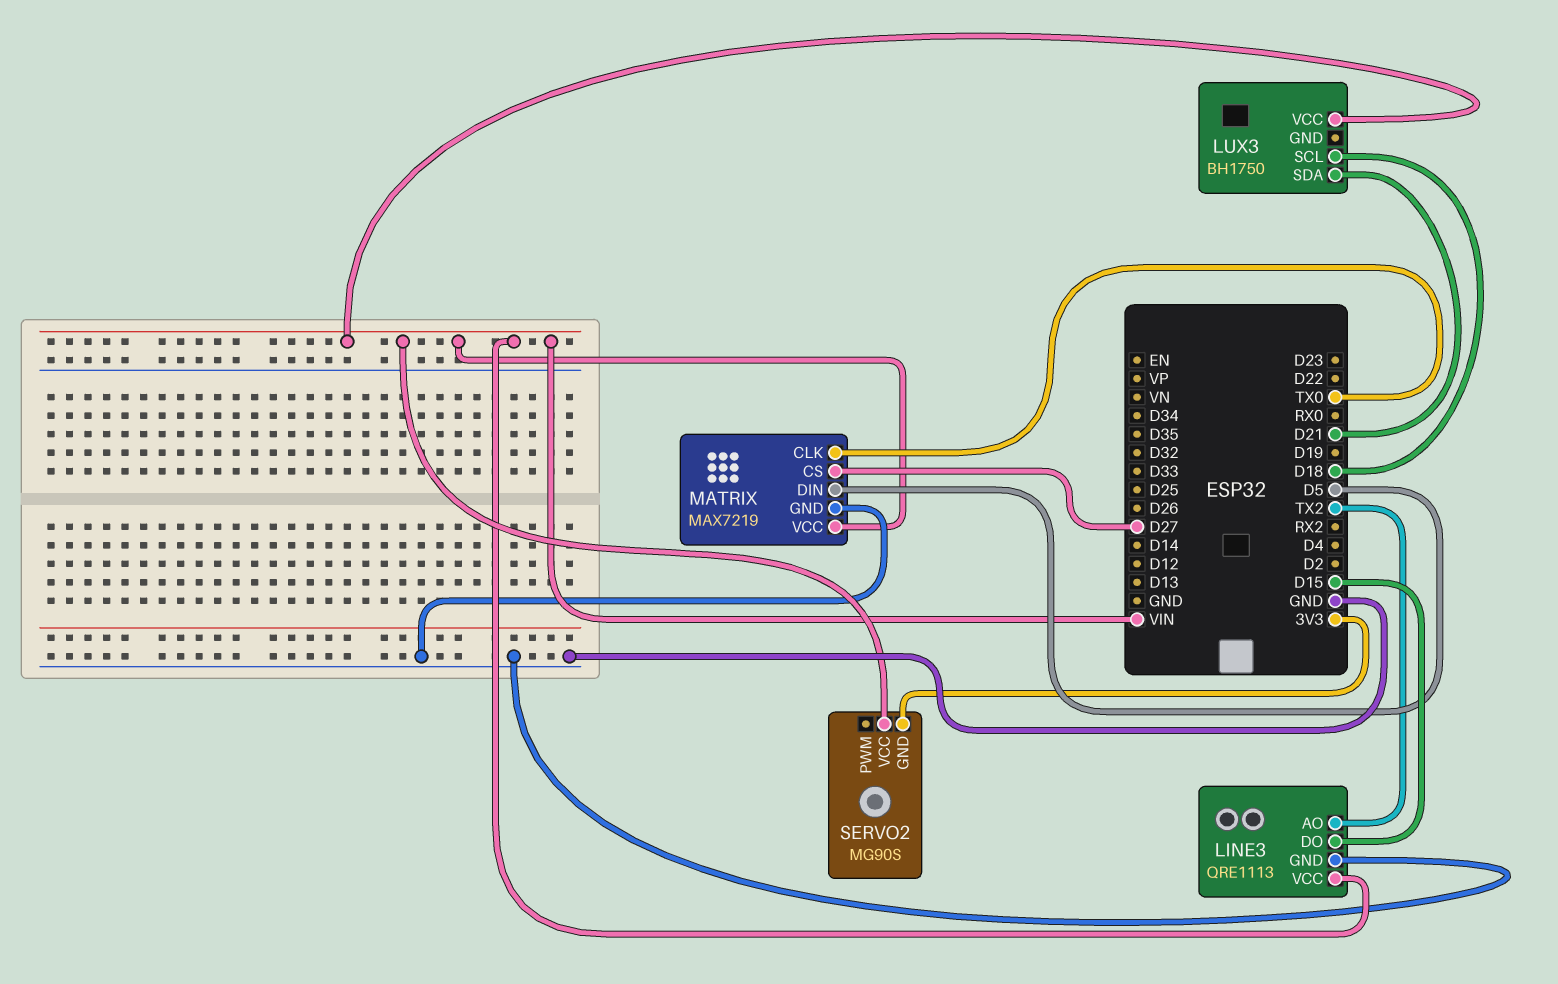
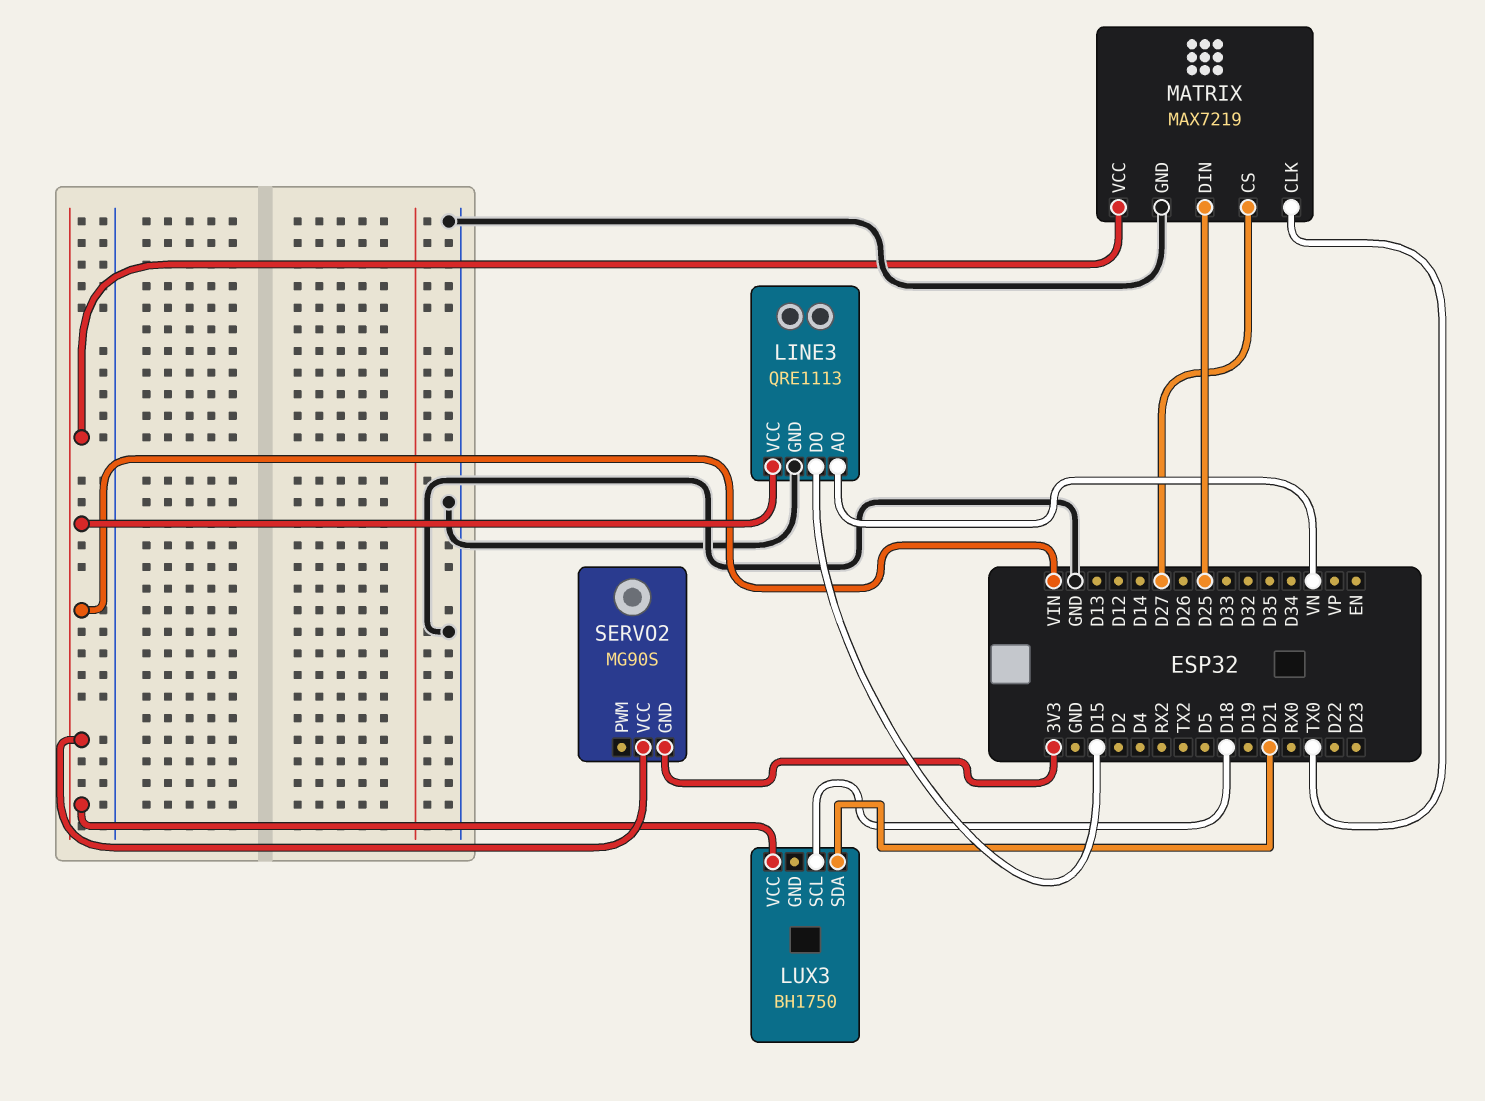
LINE3 pin AO: TX2 -> VN
MATRIX pin DIN: D5 -> D25

